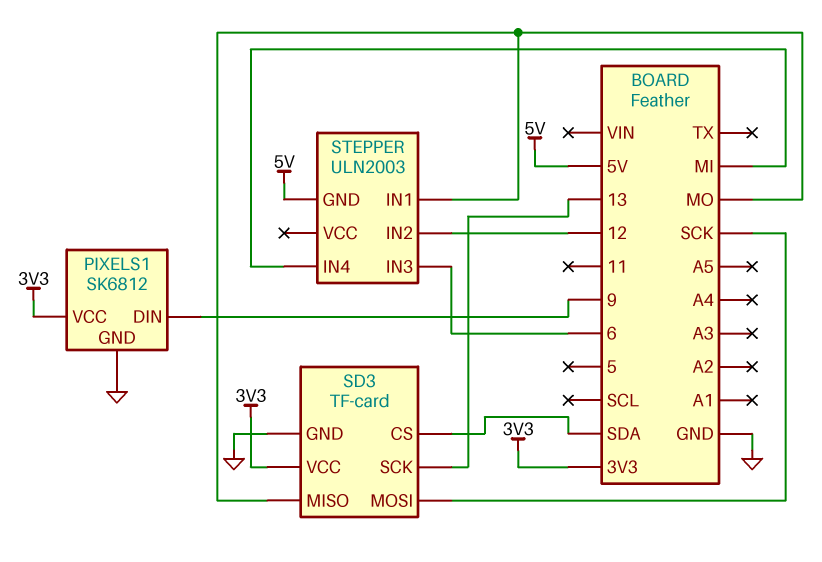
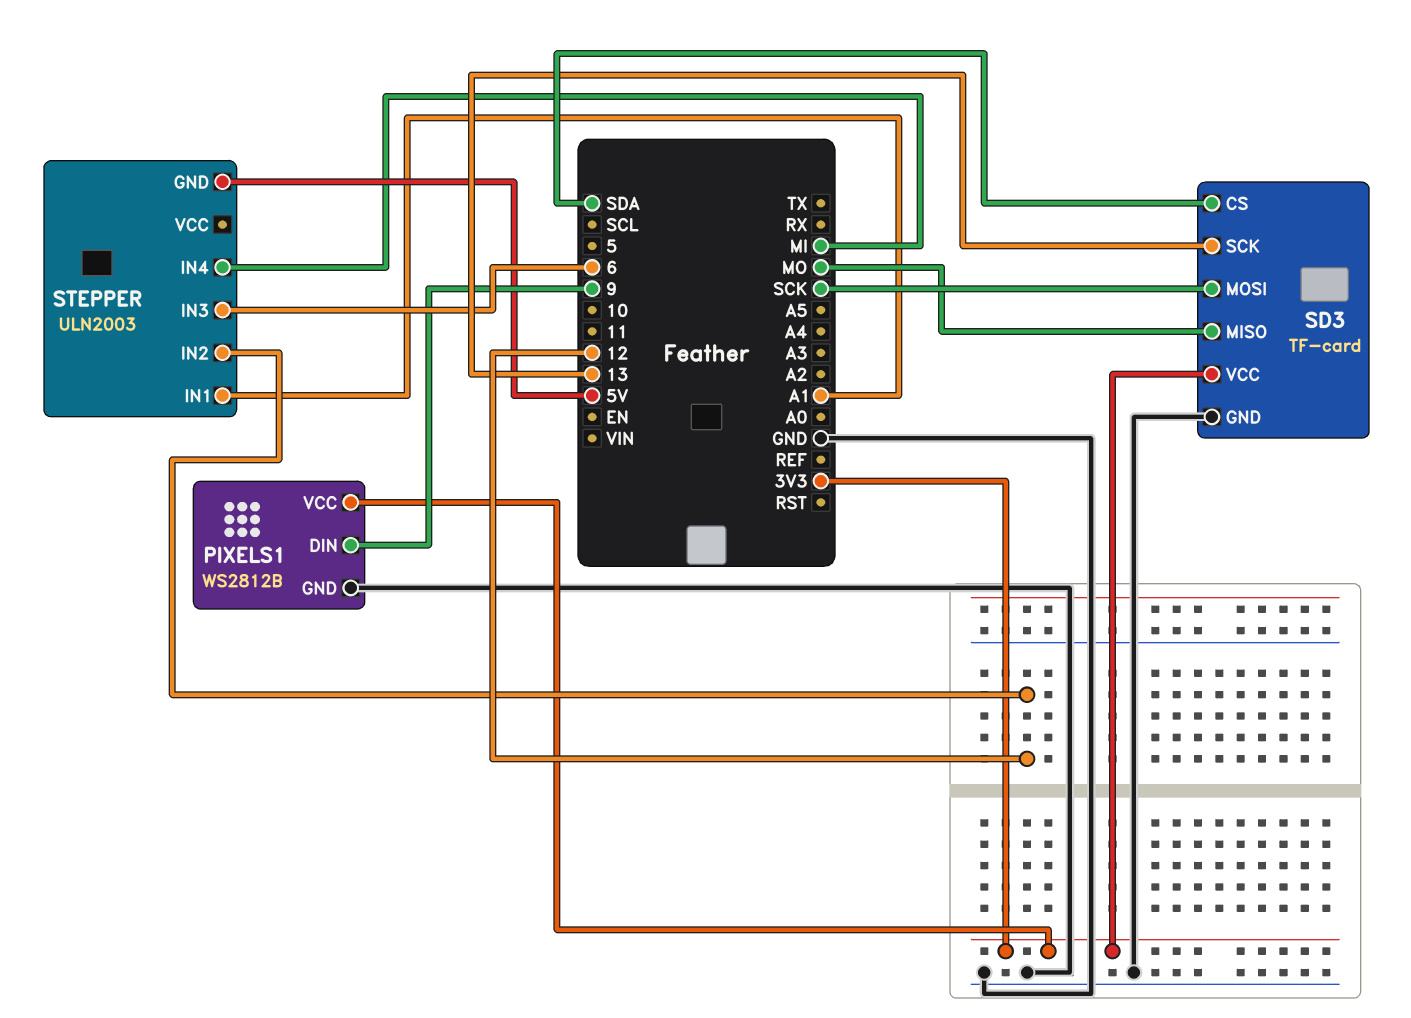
PIXELS1: SK6812 -> WS2812B
STEPPER pin IN1: MO -> A1

